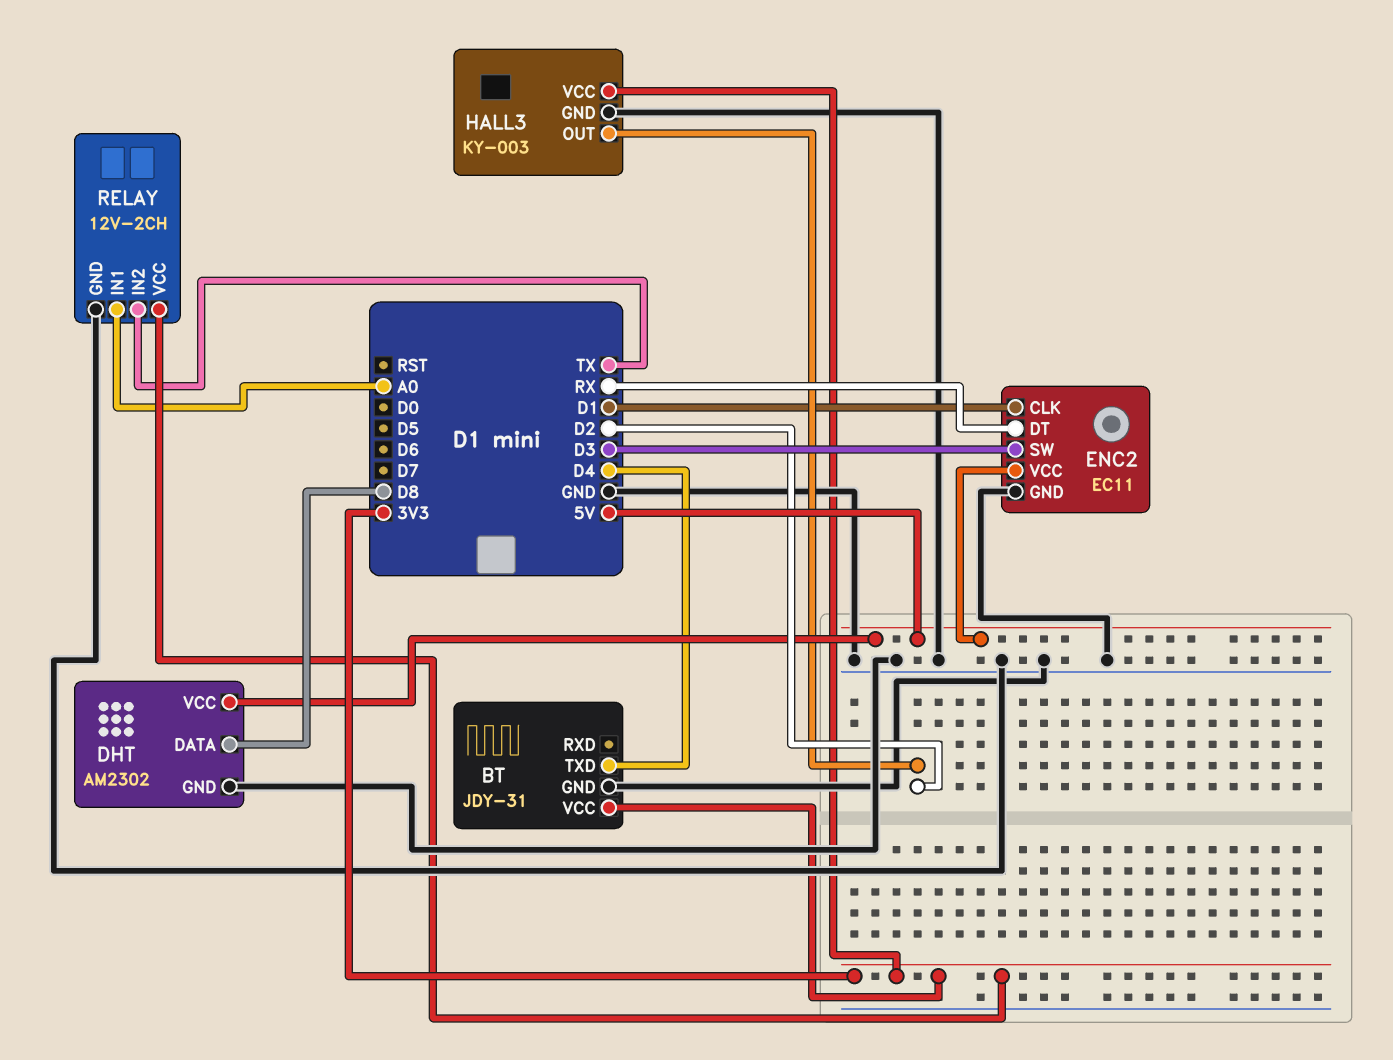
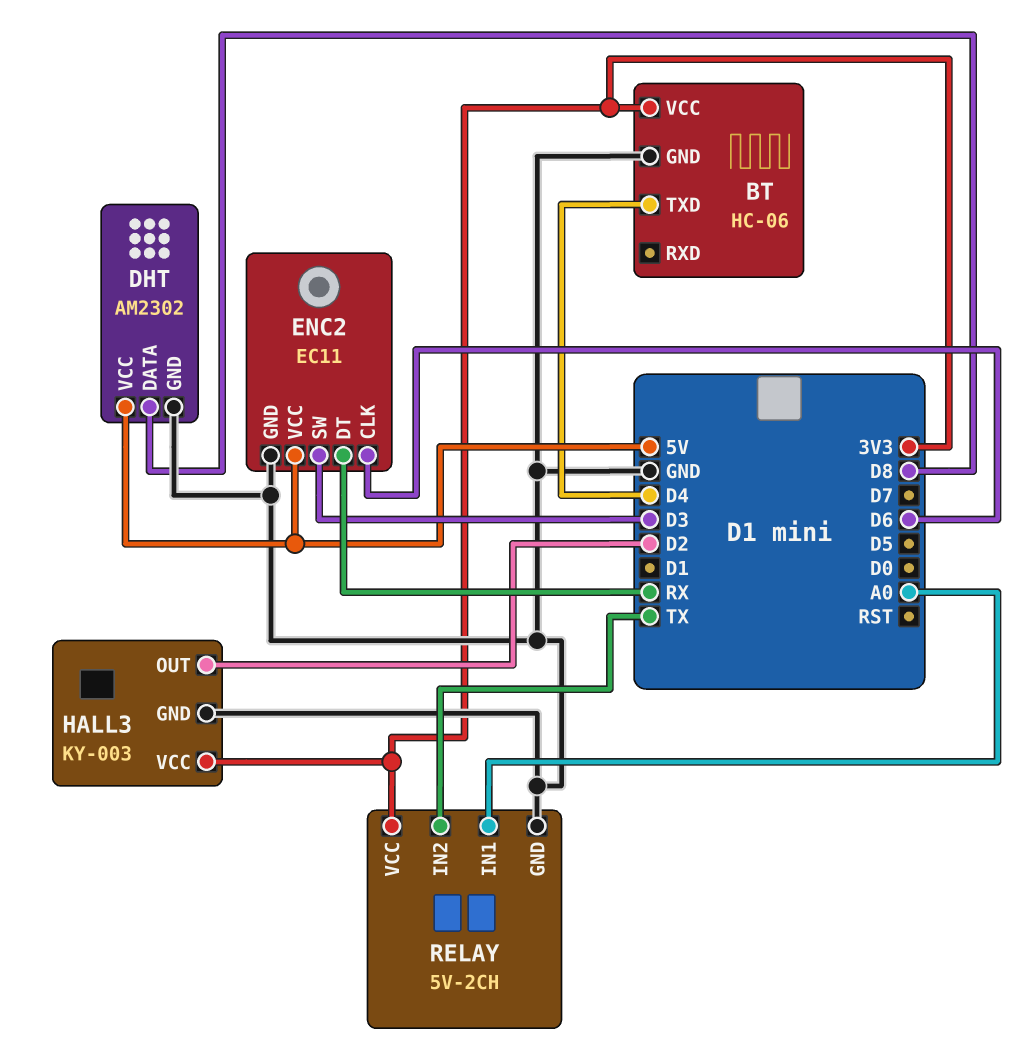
BT: JDY-31 -> HC-06
ENC2 pin CLK: D1 -> D6
RELAY: 12V-2CH -> 5V-2CH

